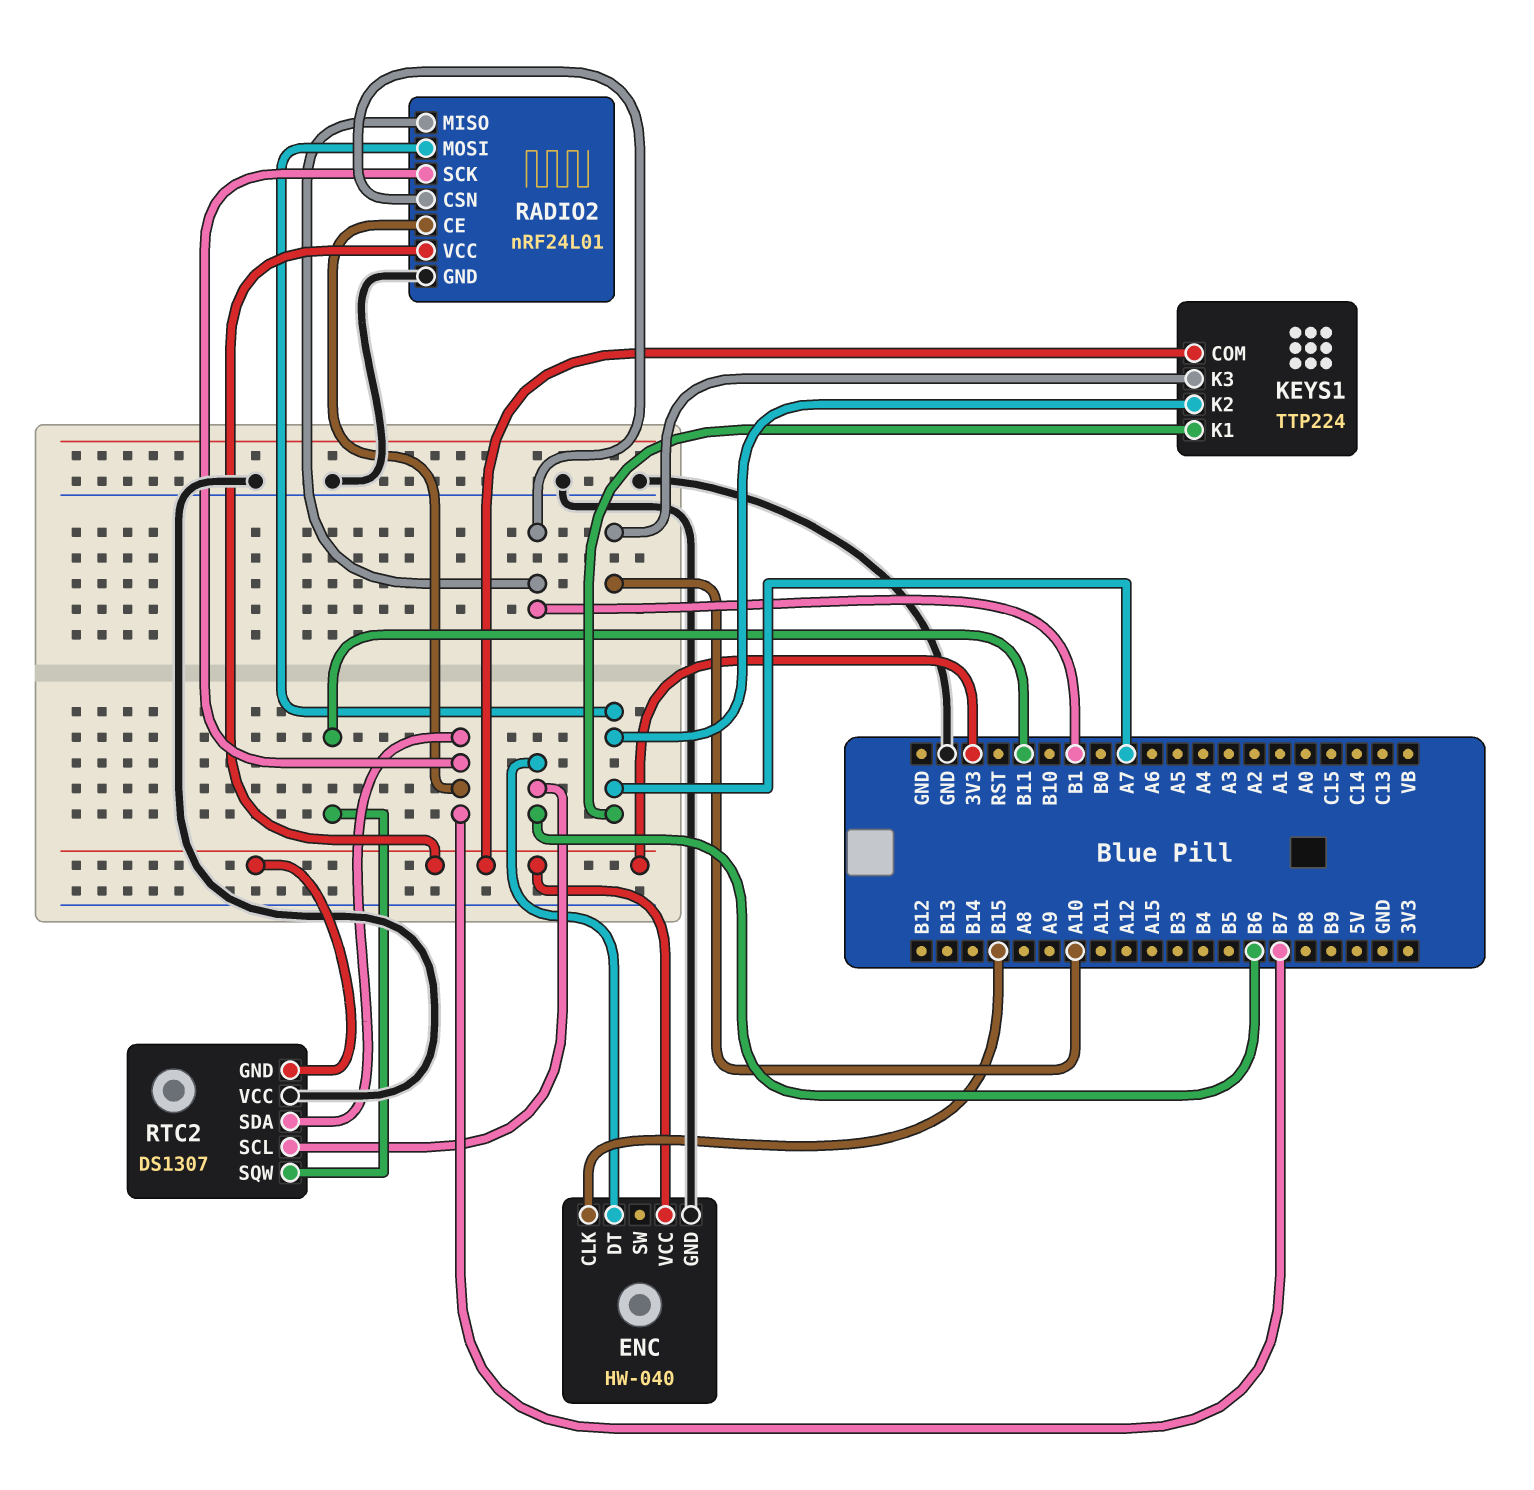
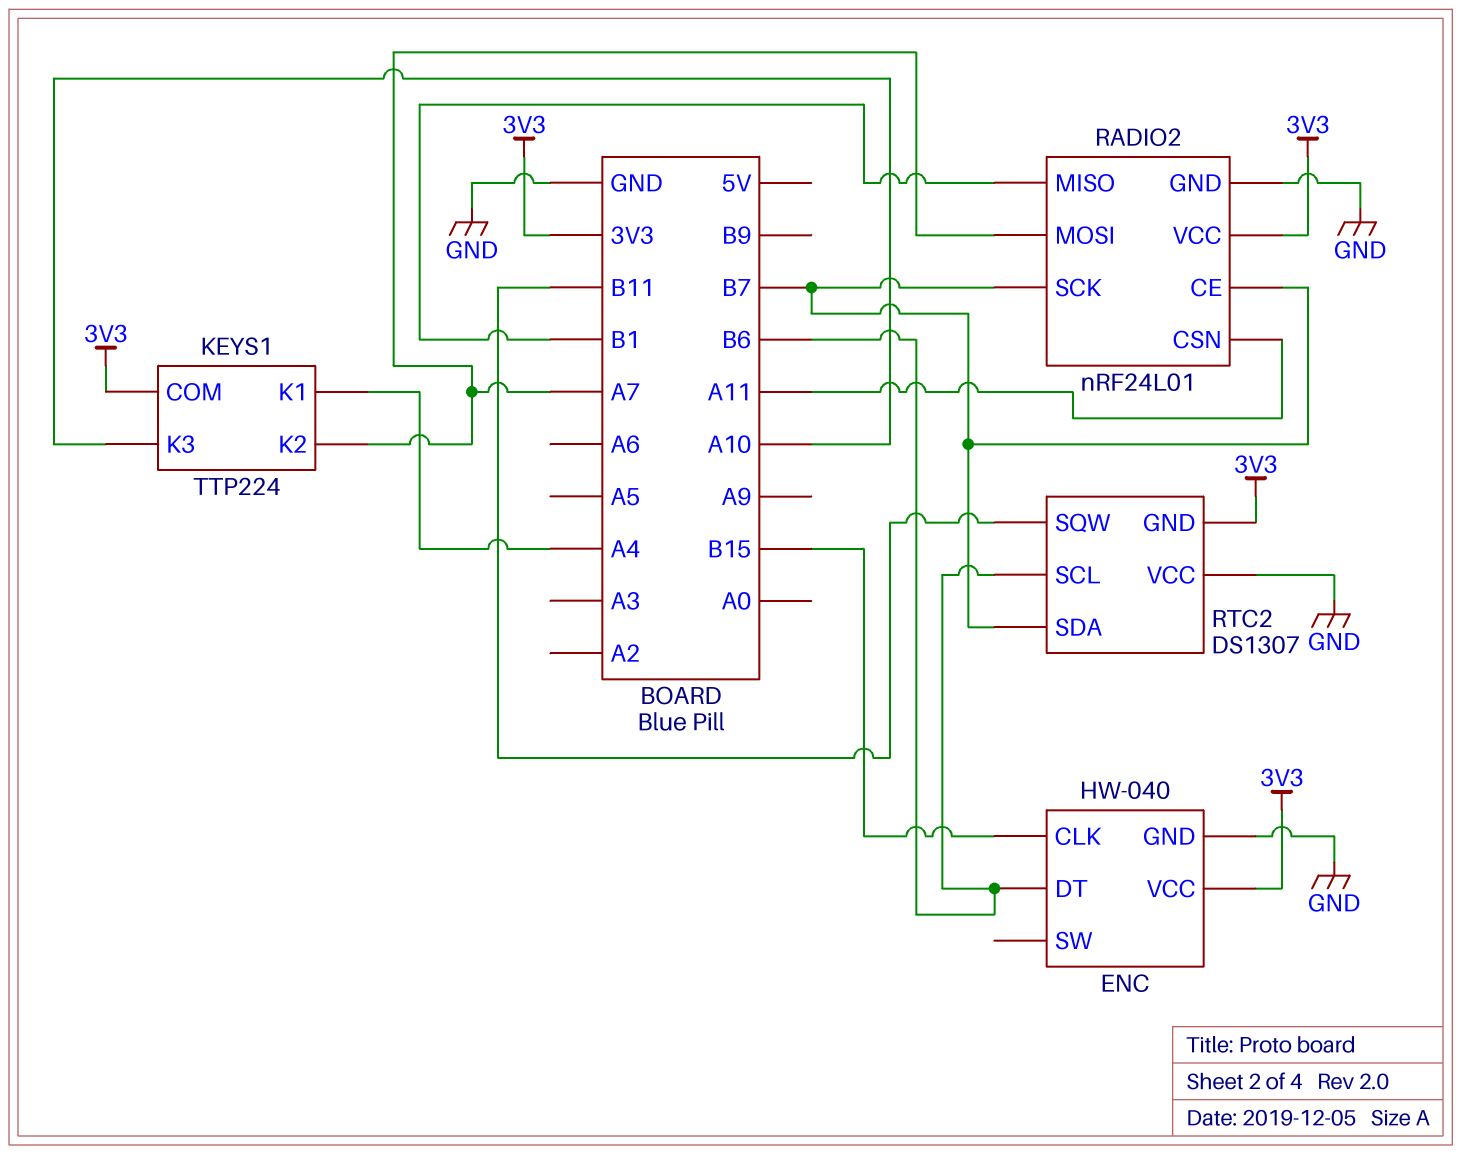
KEYS1 pin K1: A7 -> A4
RADIO2 pin CSN: B1 -> A11

